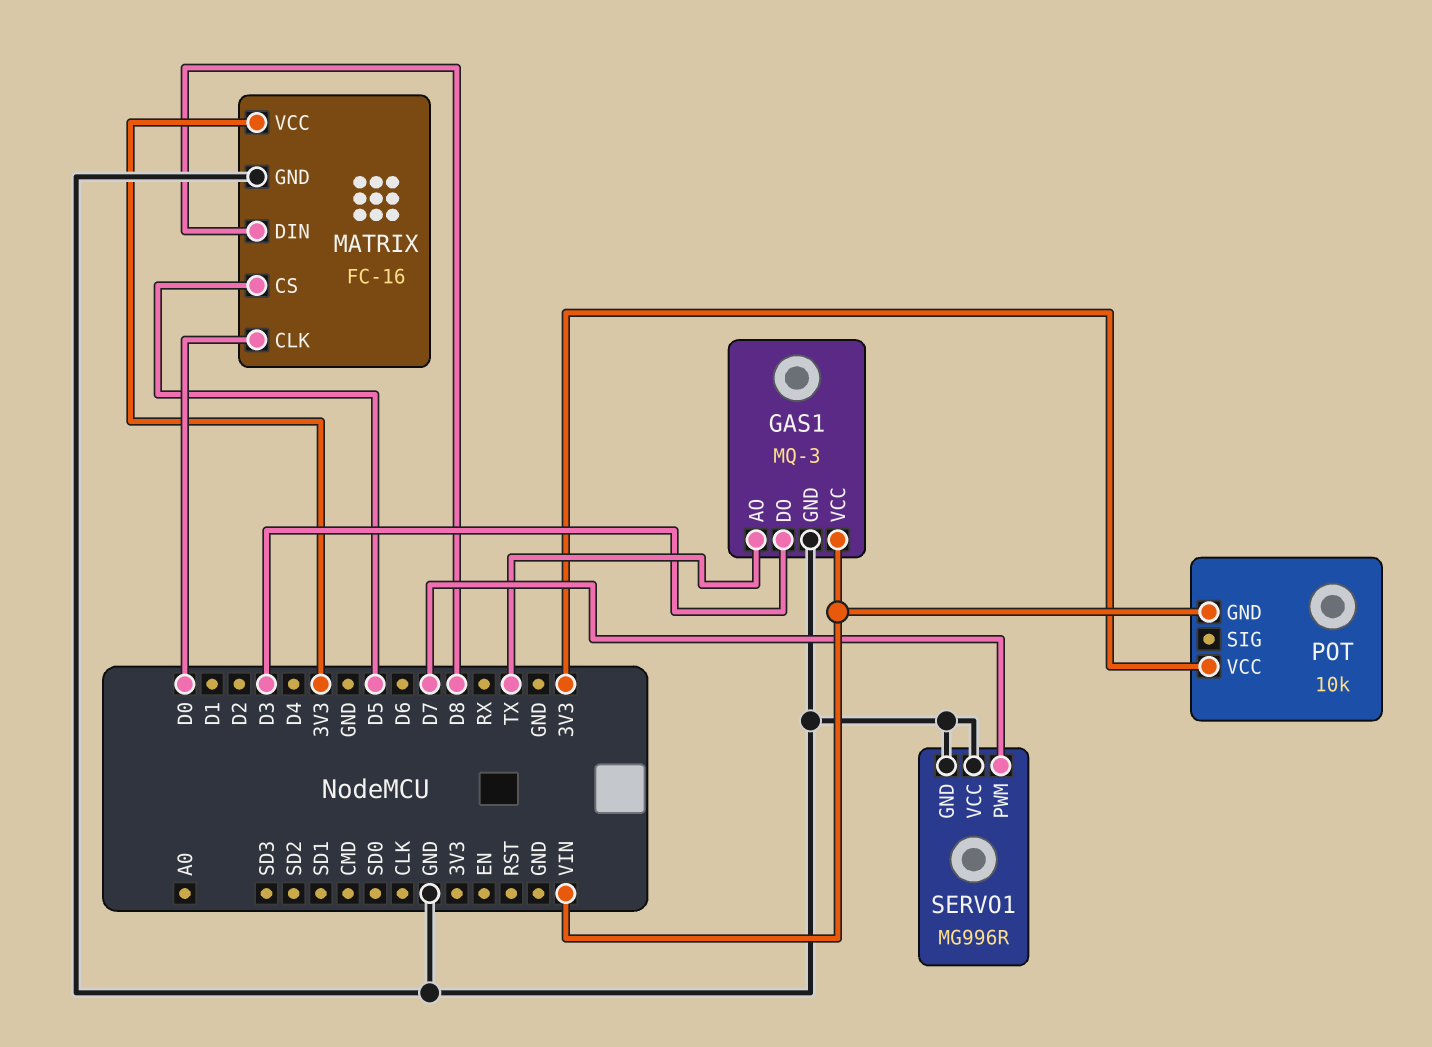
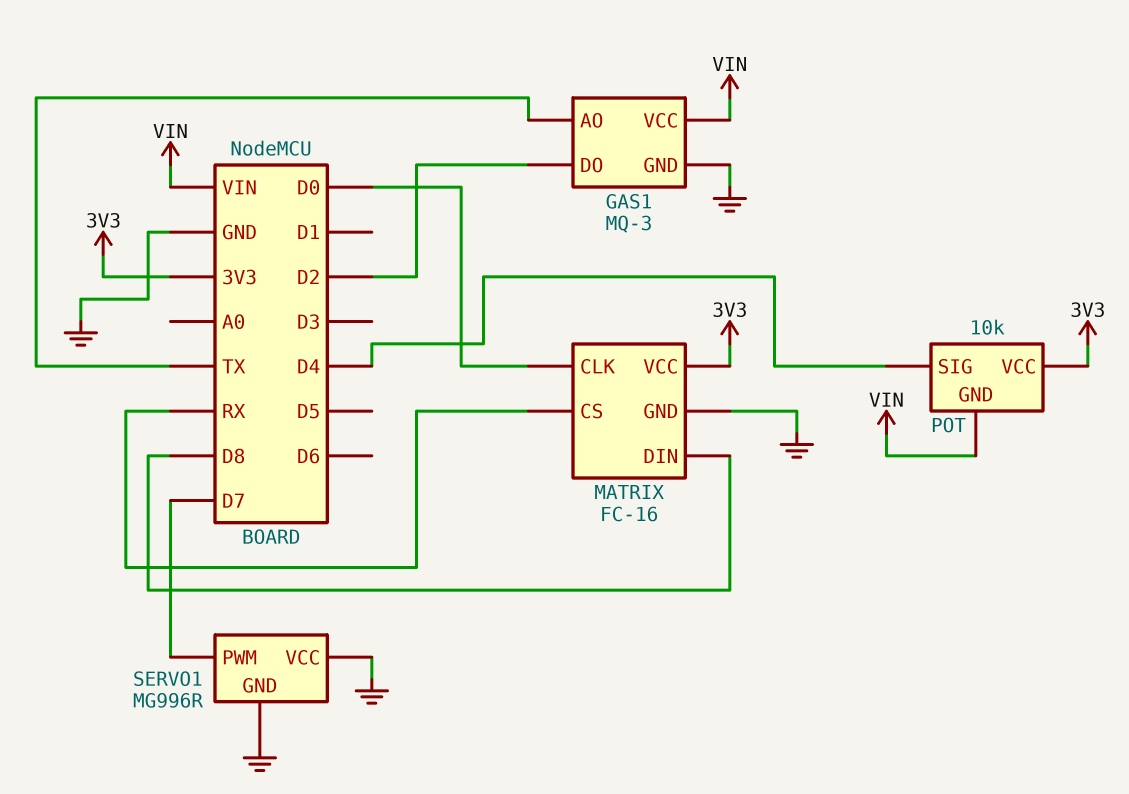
GAS1 pin DO: D3 -> D2
MATRIX pin CS: D5 -> RX
POT pin SIG: none -> D4

